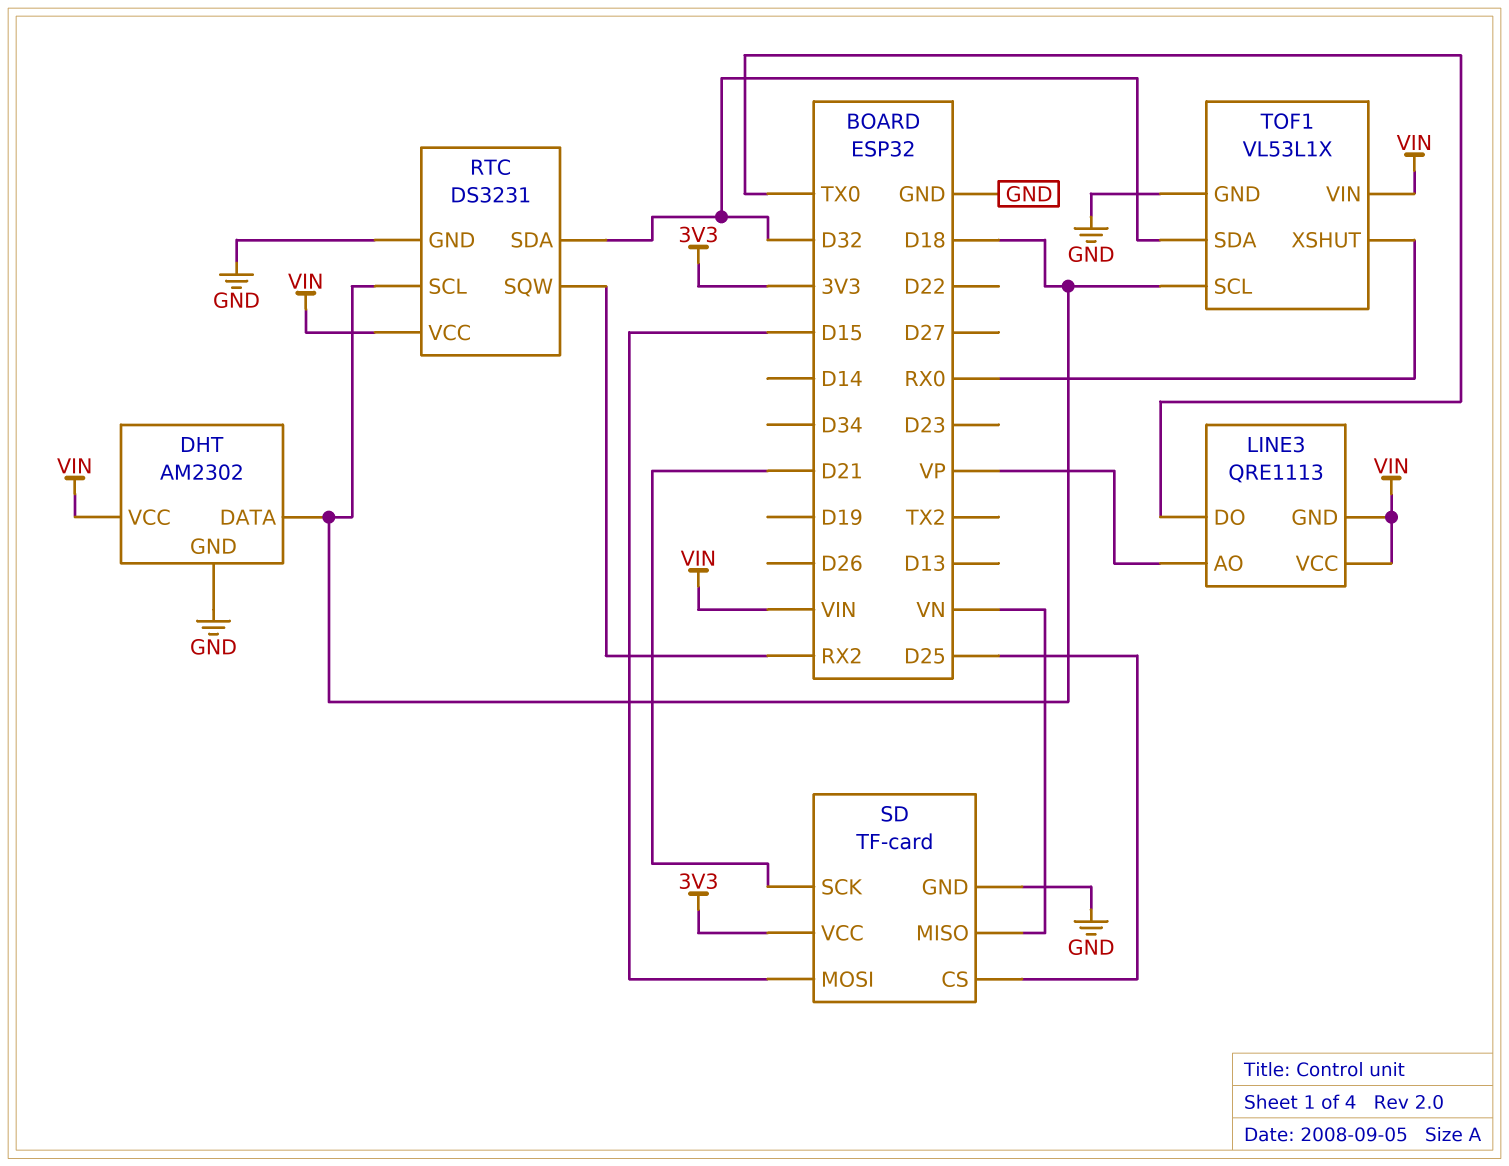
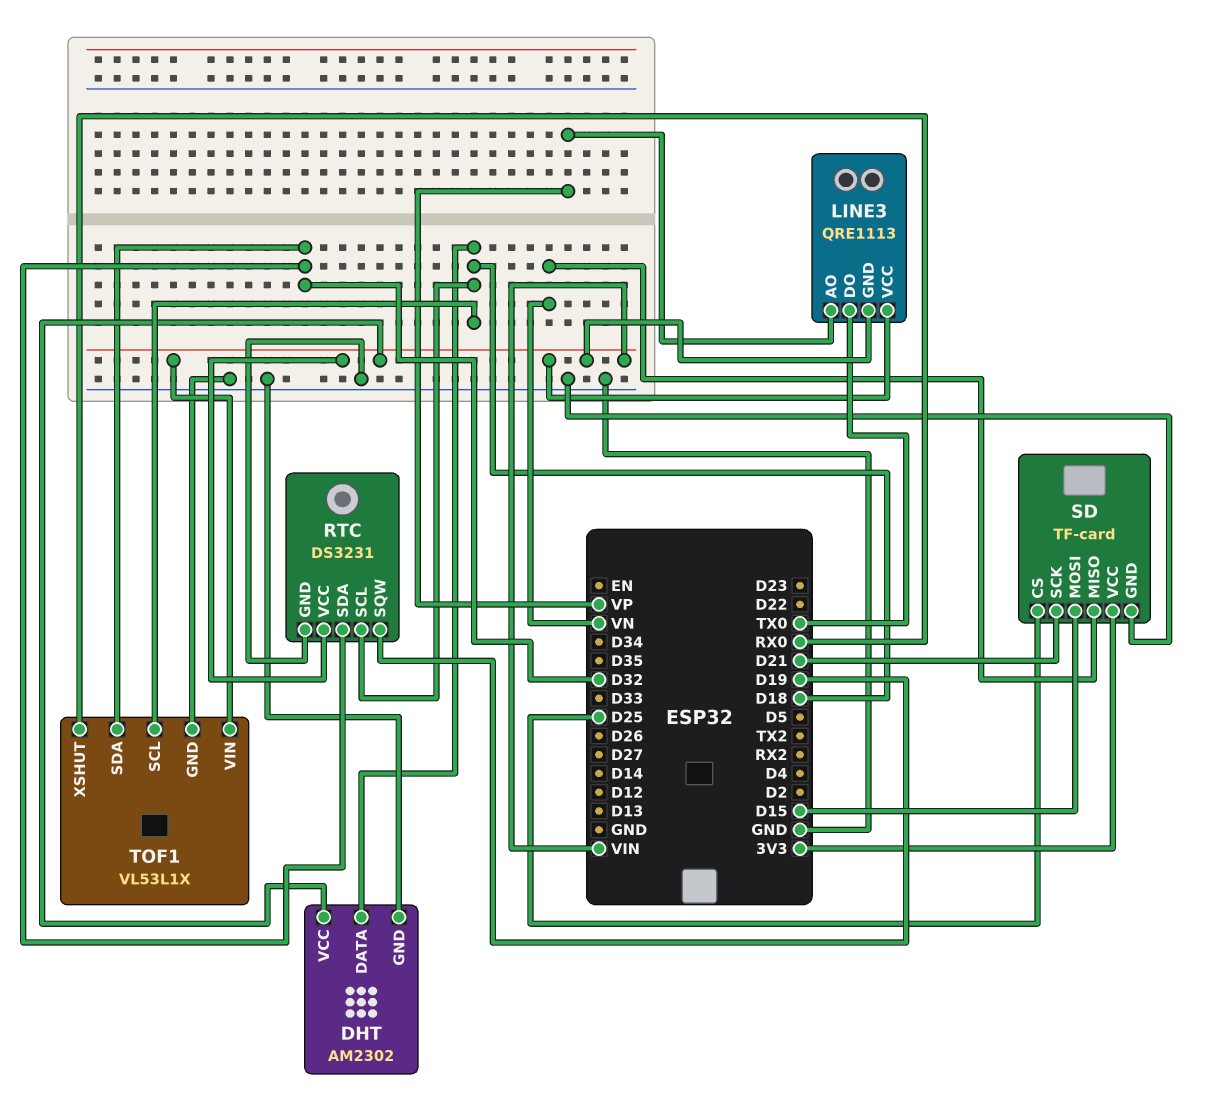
RTC pin SQW: RX2 -> D19

